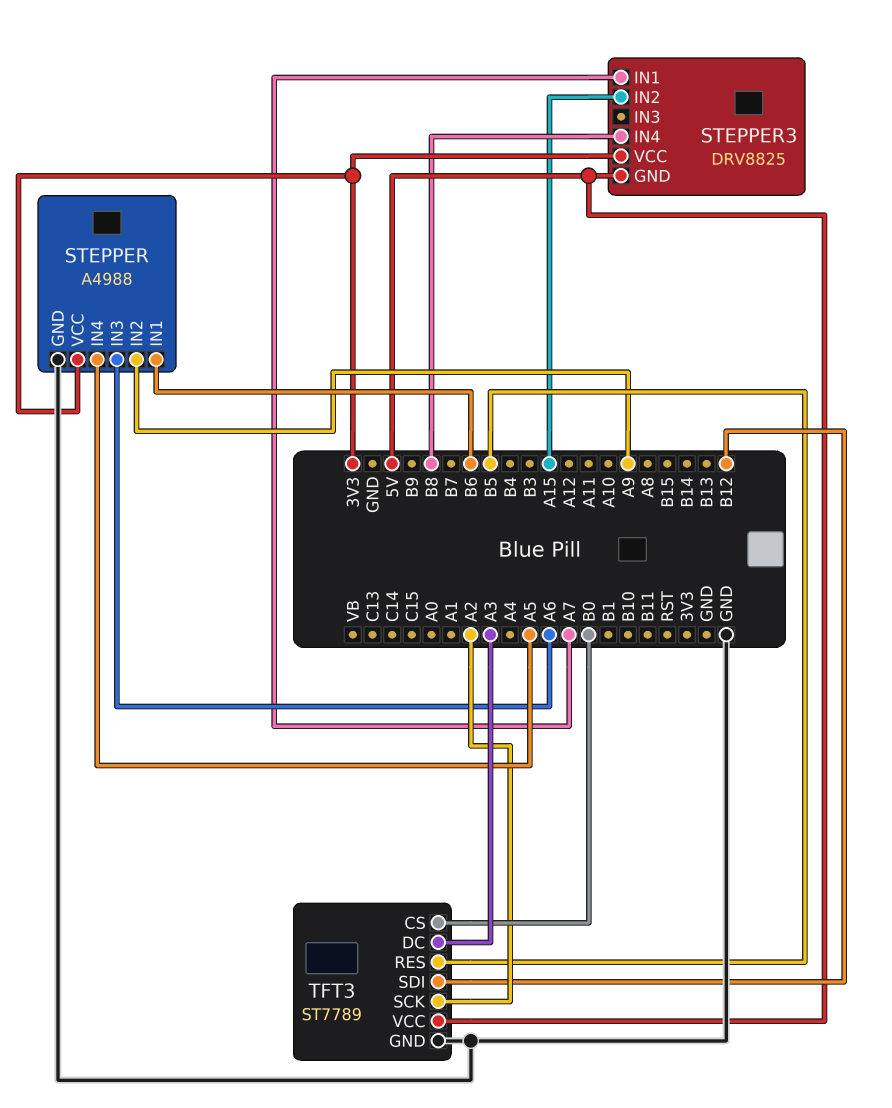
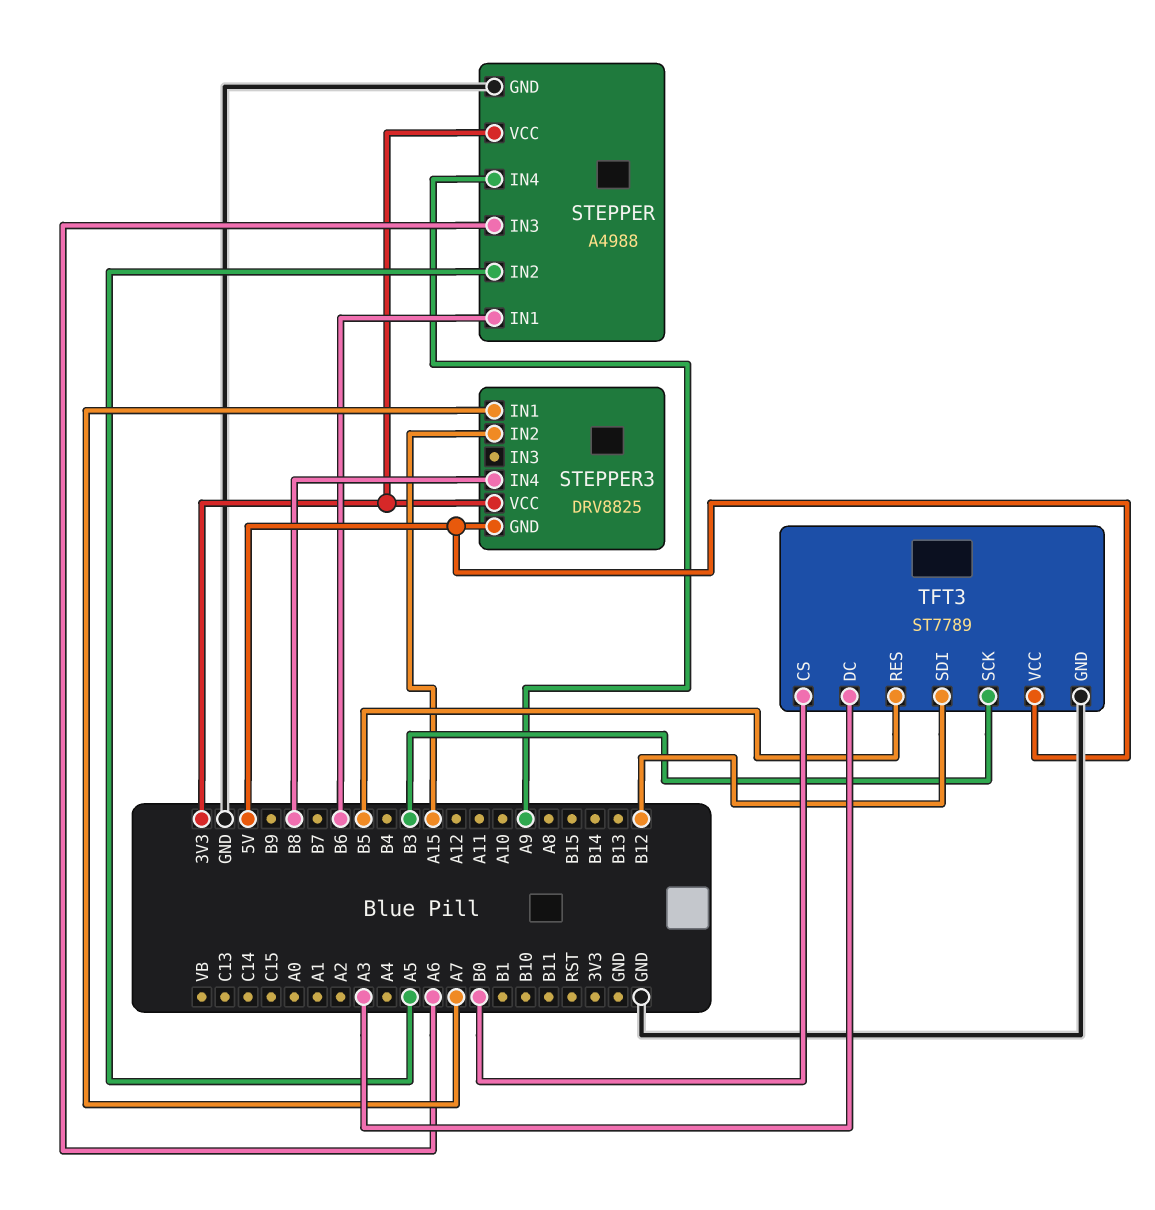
STEPPER pin IN2: A9 -> A5
STEPPER pin IN4: A5 -> A9
TFT3 pin SCK: A2 -> B3

